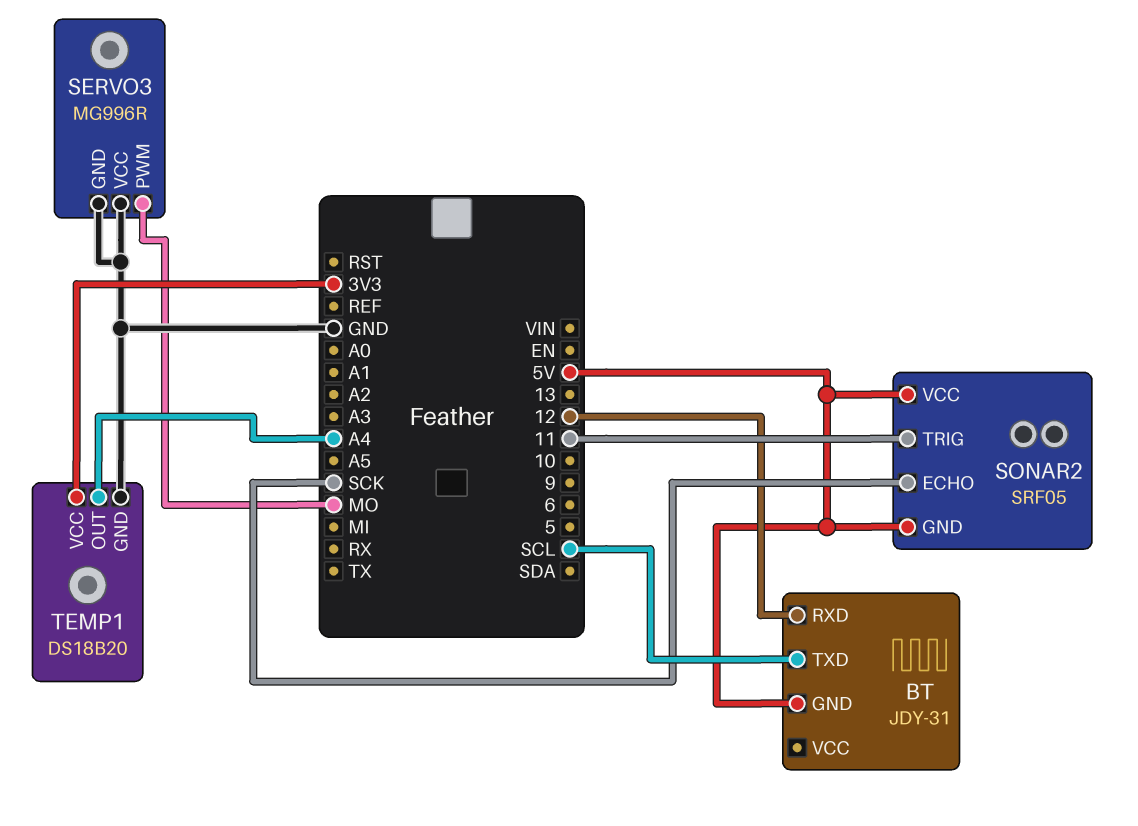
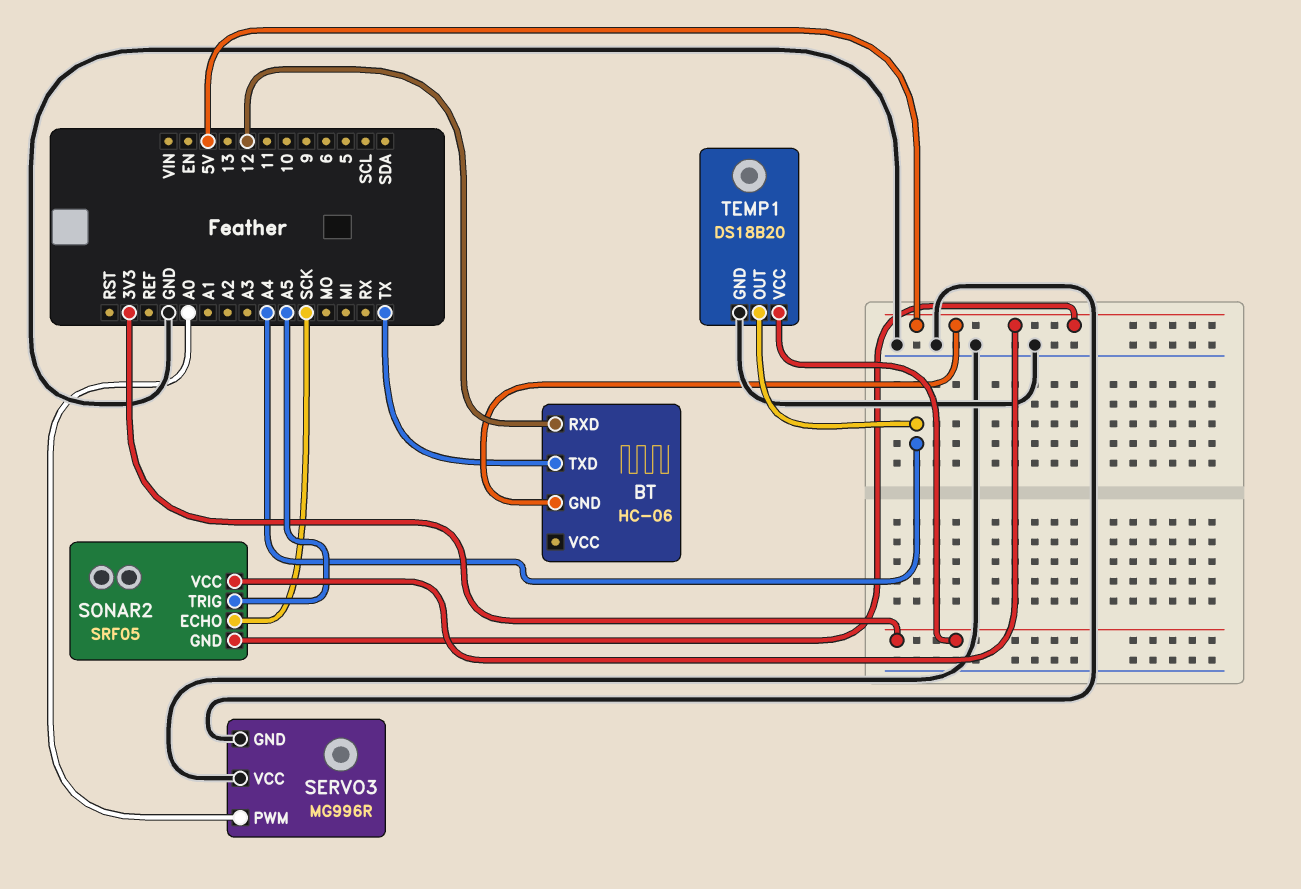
BT: JDY-31 -> HC-06
BT pin TXD: SCL -> TX
SERVO3 pin PWM: MO -> A0
SONAR2 pin TRIG: 11 -> A5

